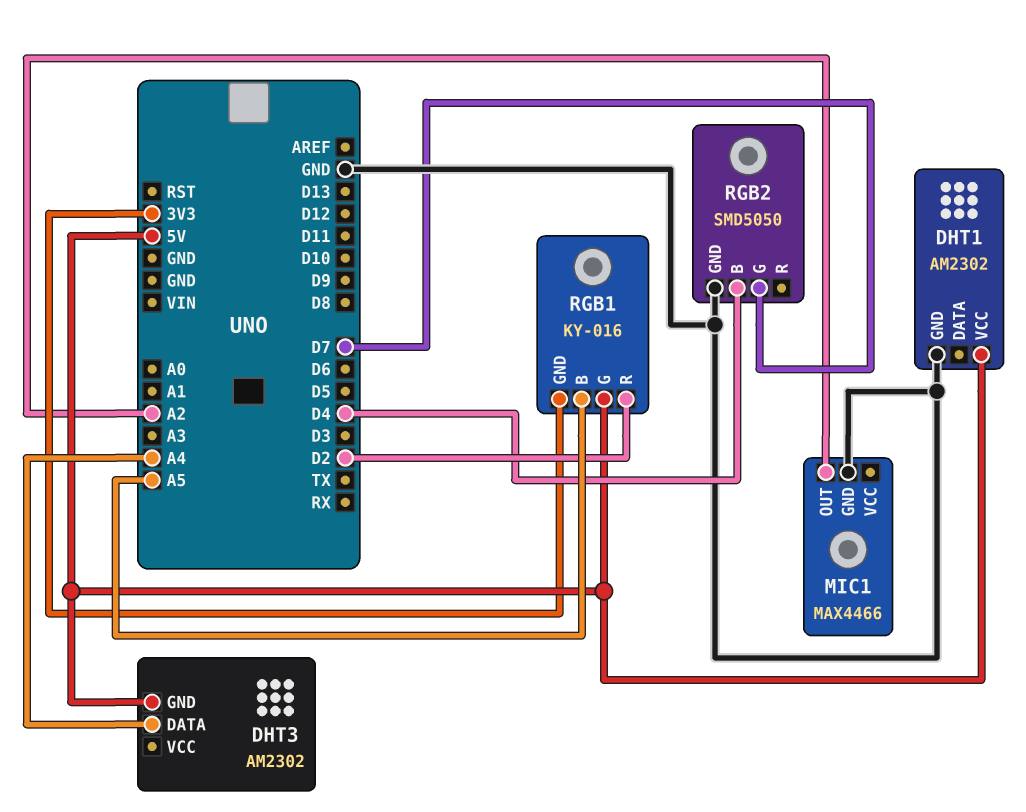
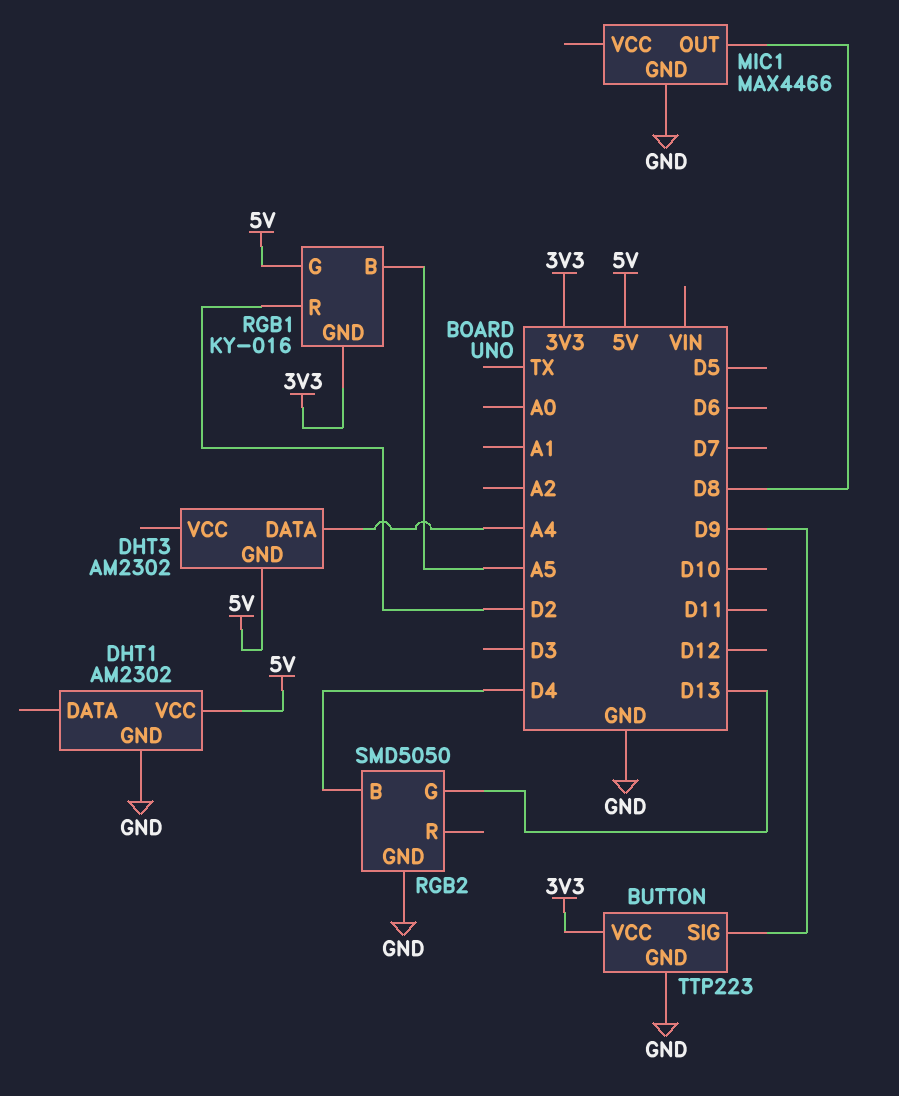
BUTTON: none -> TTP223
BUTTON pin GND: none -> GND
BUTTON pin SIG: none -> D9
BUTTON pin VCC: none -> 3V3
MIC1 pin OUT: A2 -> D8
RGB2 pin G: D7 -> D13

